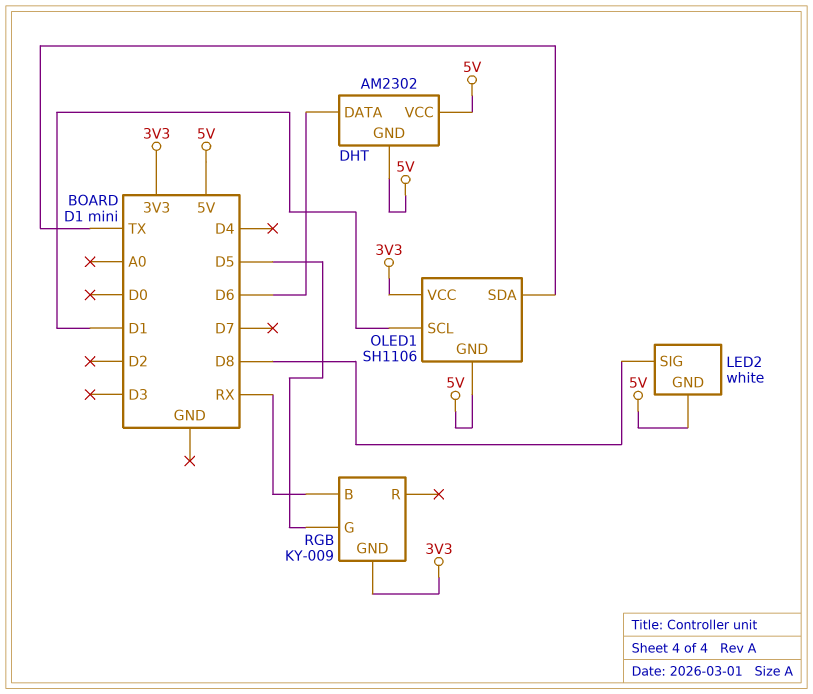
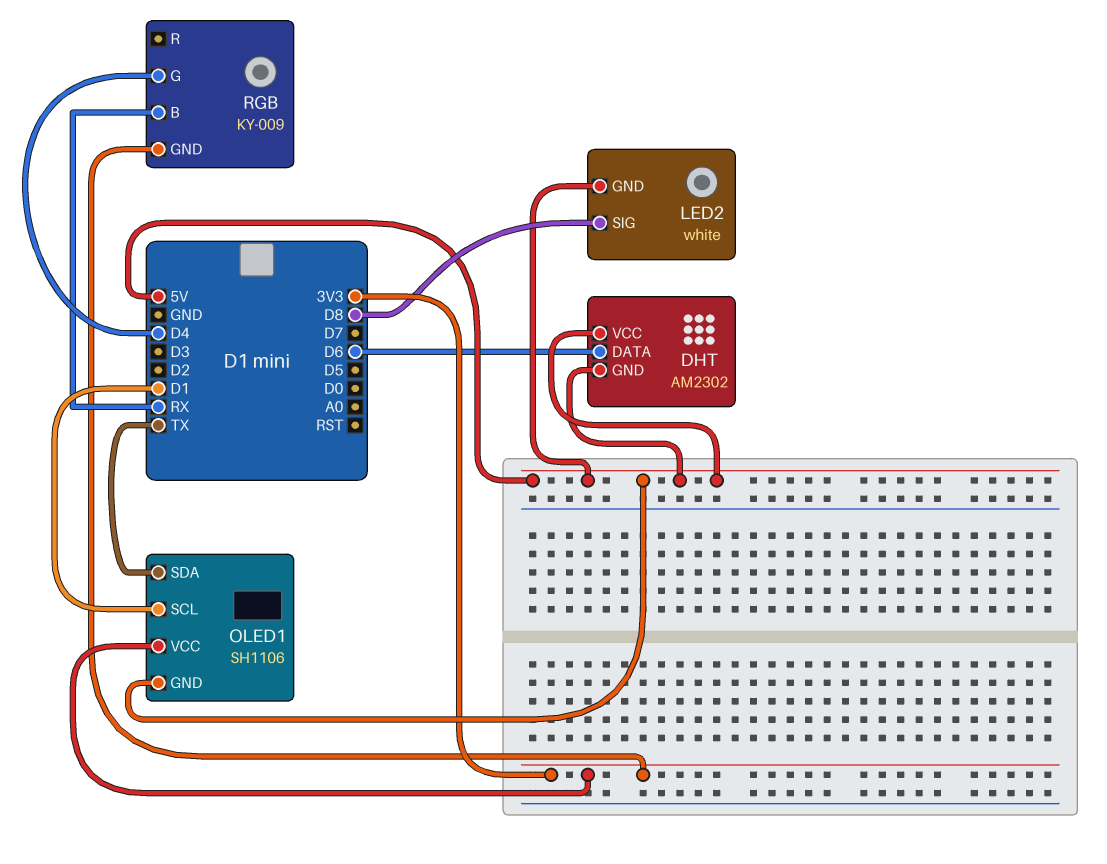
RGB pin G: D5 -> D4

